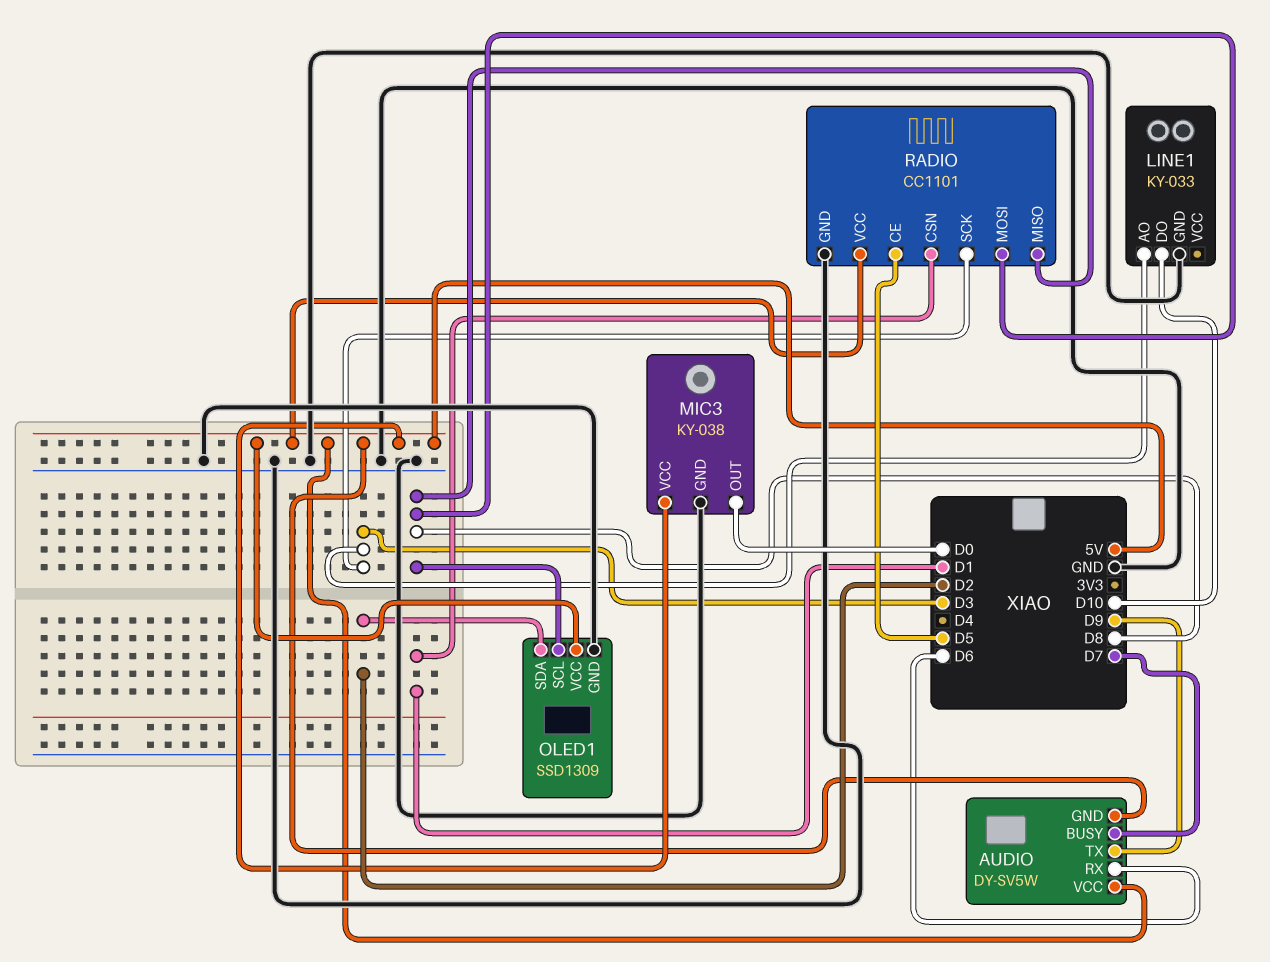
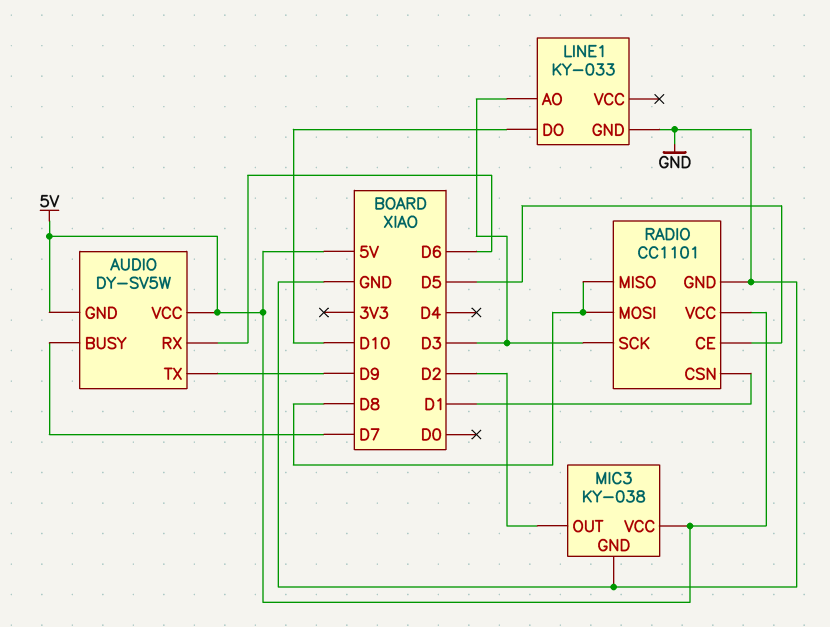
MIC3 pin OUT: D0 -> D2
OLED1: SSD1309 -> none
OLED1 pin GND: GND -> none
OLED1 pin SCL: D8 -> none
OLED1 pin SDA: D2 -> none
OLED1 pin VCC: 5V -> none

